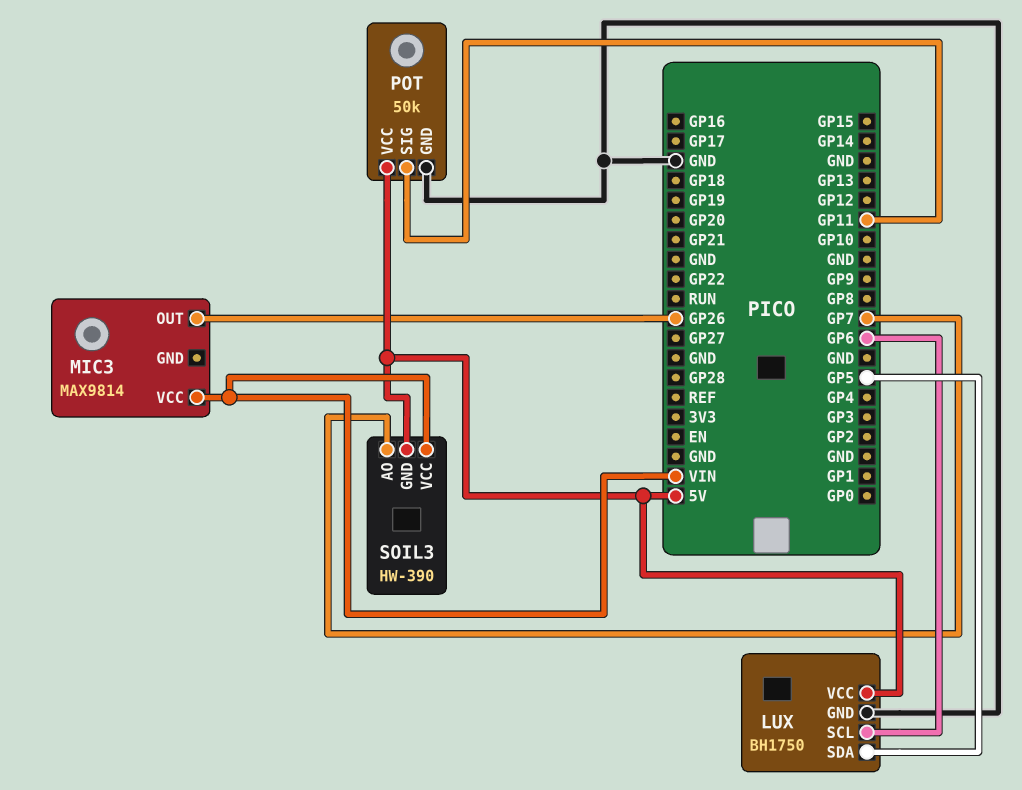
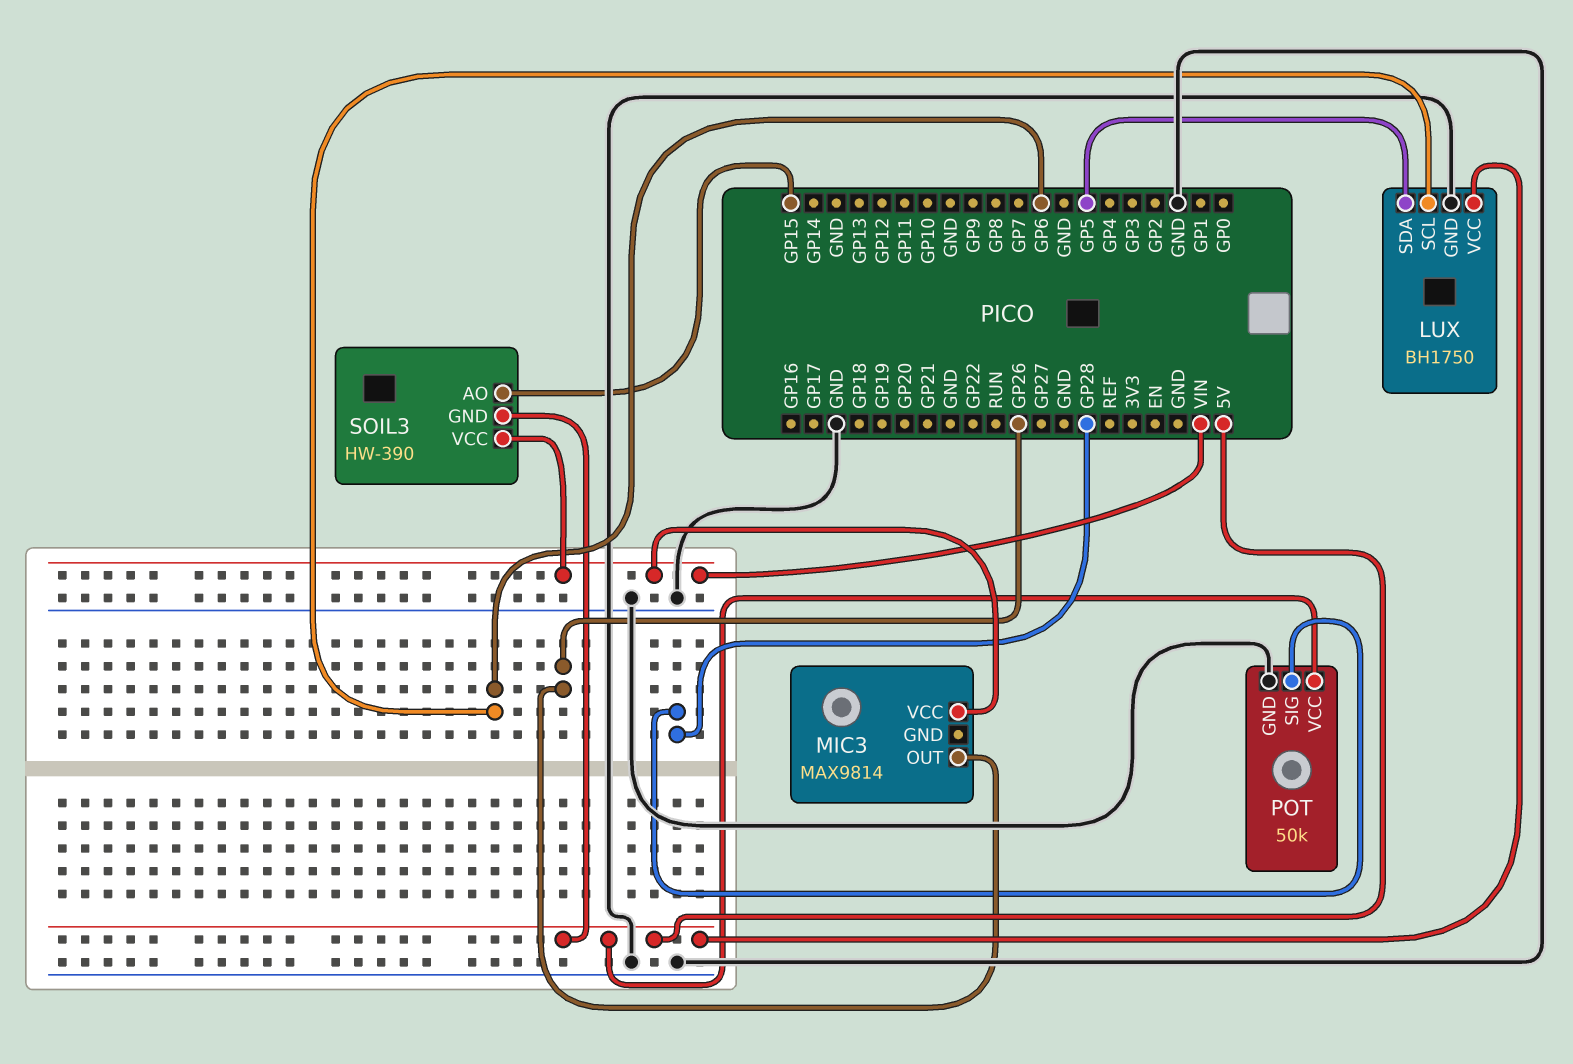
POT pin SIG: GP11 -> GP28
SOIL3 pin AO: GP7 -> GP15

